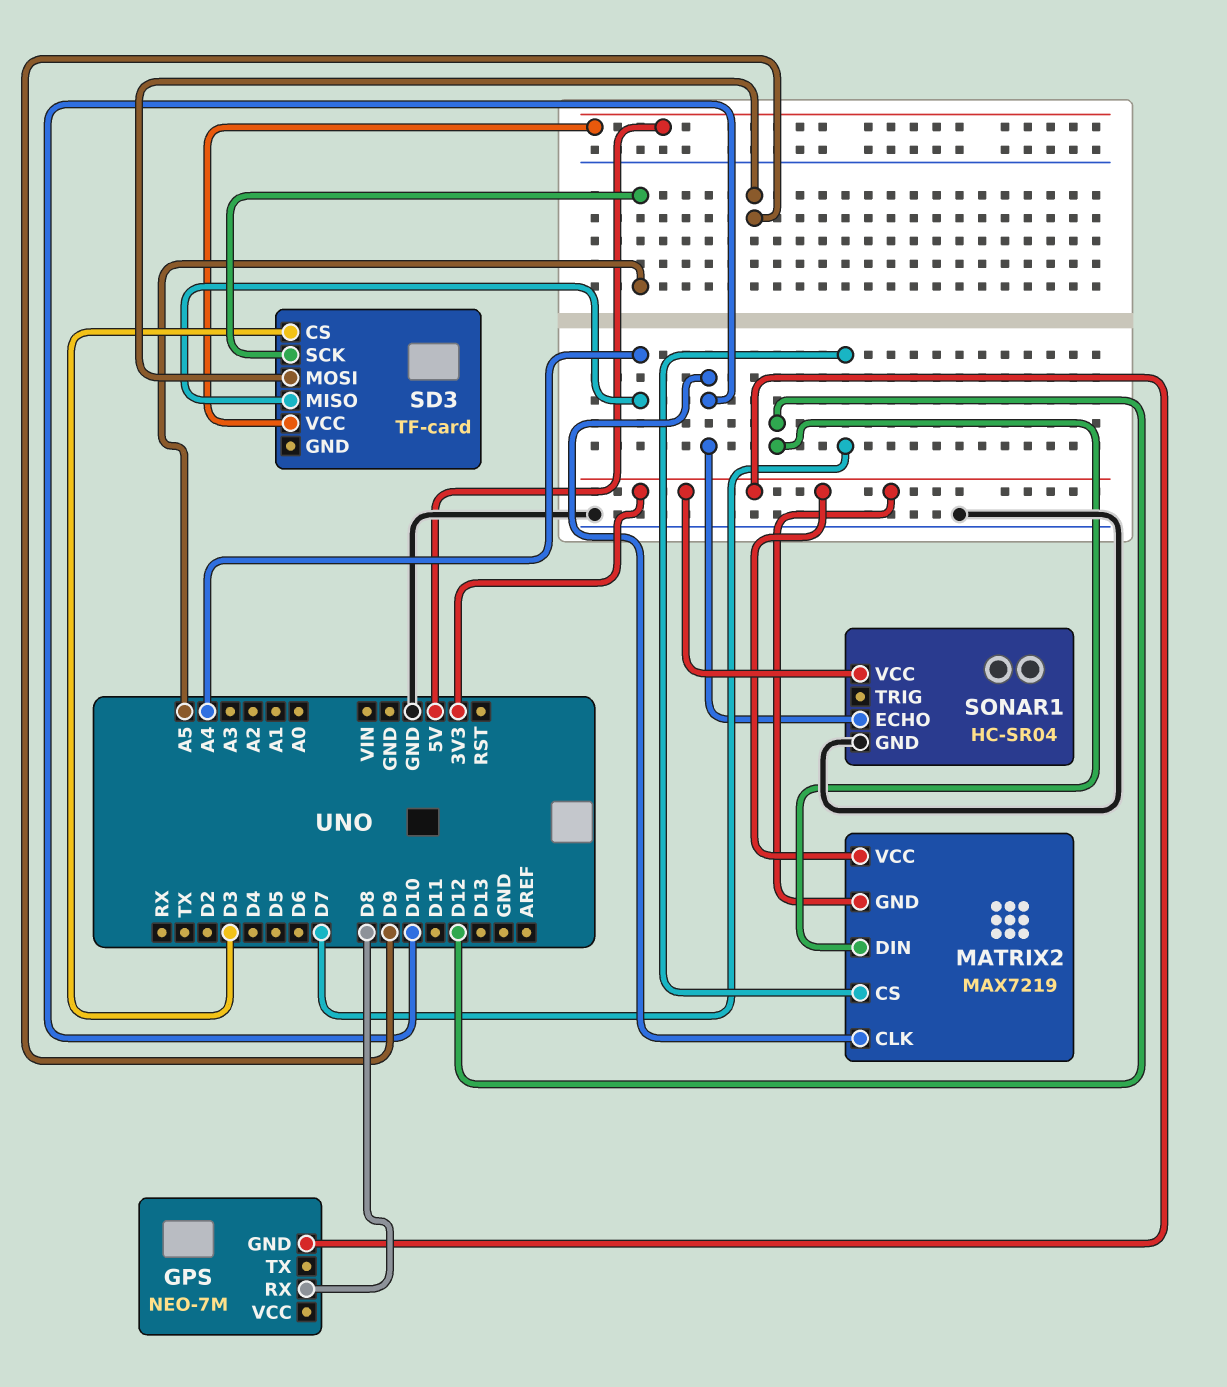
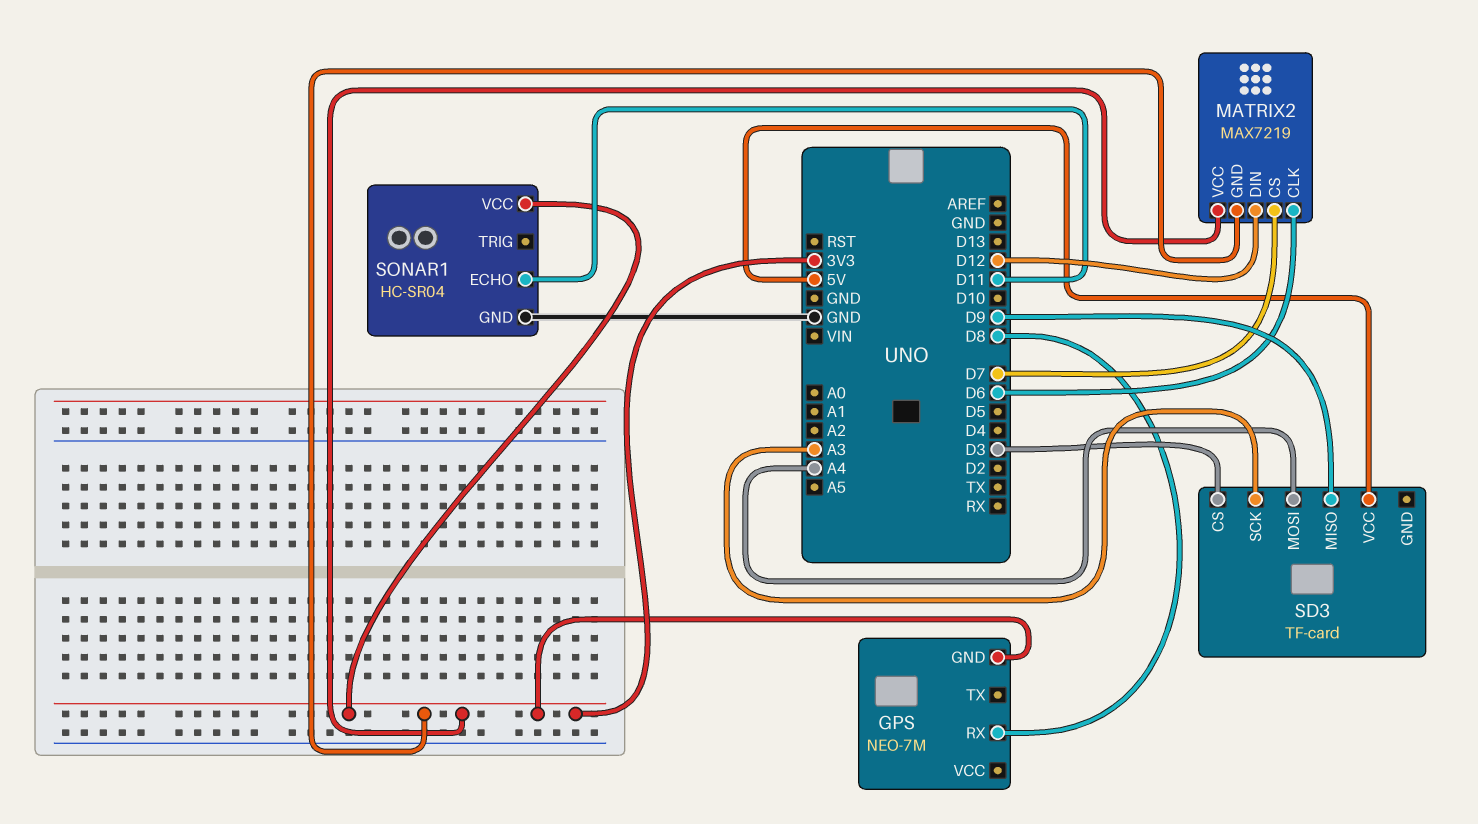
MATRIX2 pin CLK: D10 -> D6
SD3 pin MISO: A4 -> D9
SD3 pin MOSI: D9 -> A4
SD3 pin SCK: A5 -> A3
SONAR1 pin ECHO: D10 -> D11

